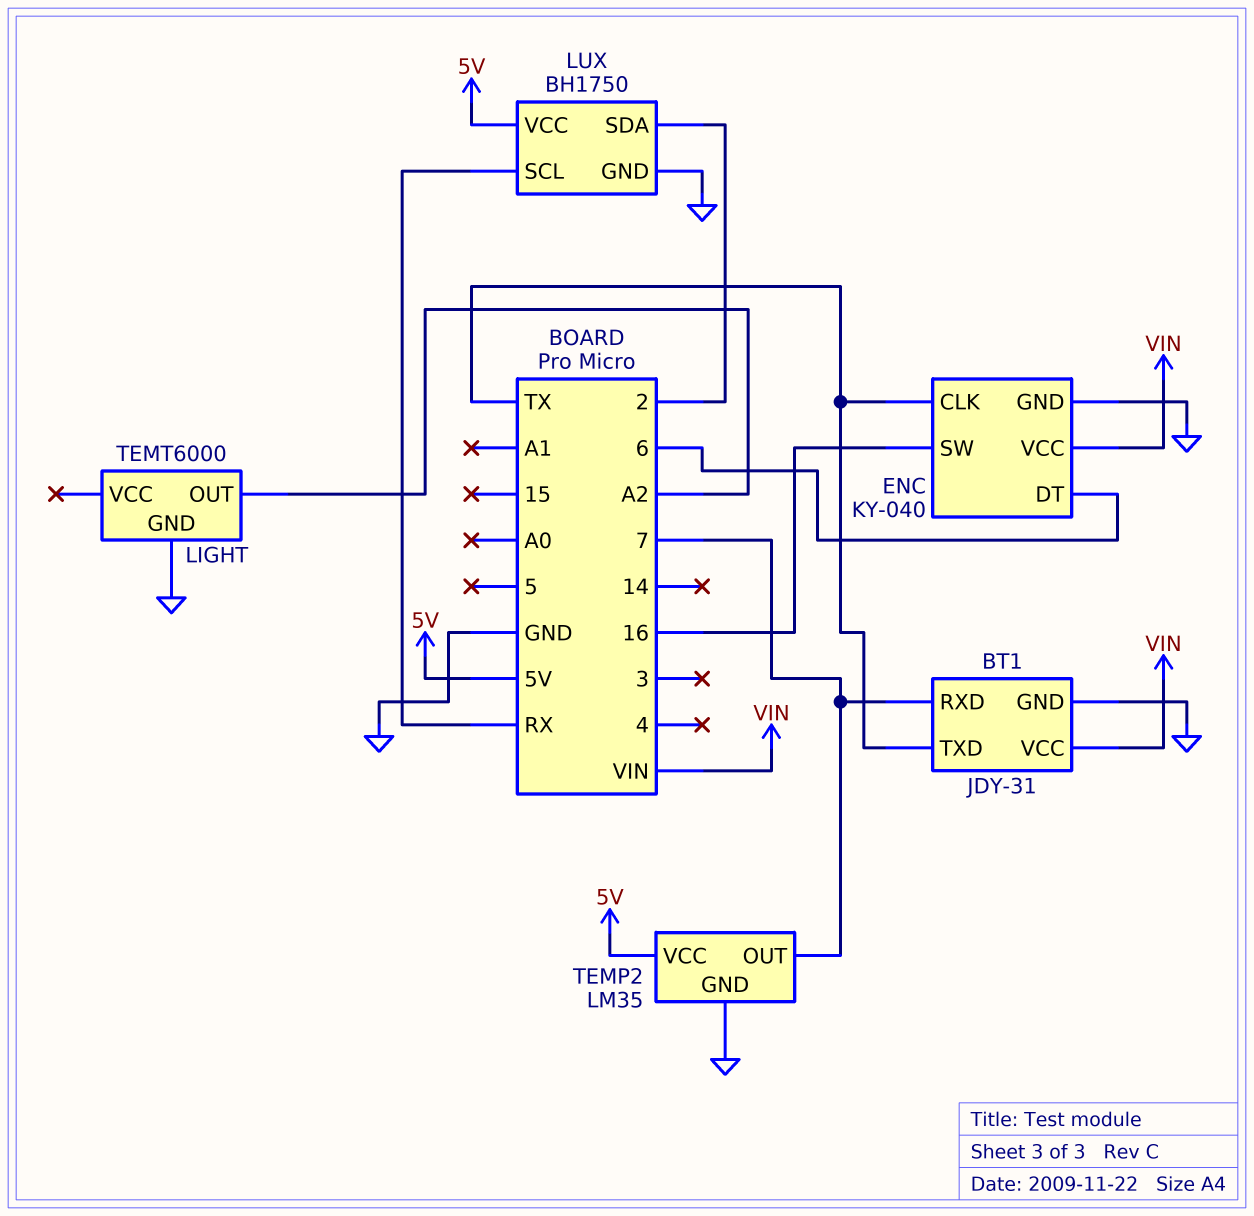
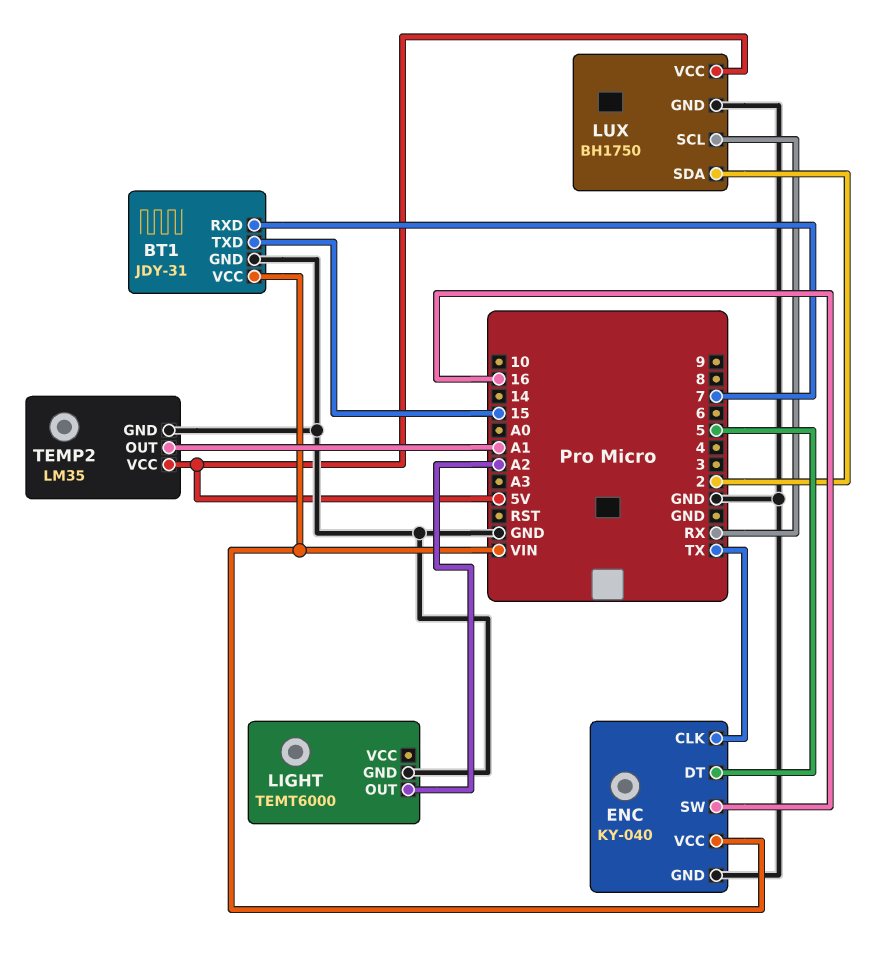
BT1 pin TXD: TX -> 15
ENC pin DT: 6 -> 5
TEMP2 pin OUT: 7 -> A1

